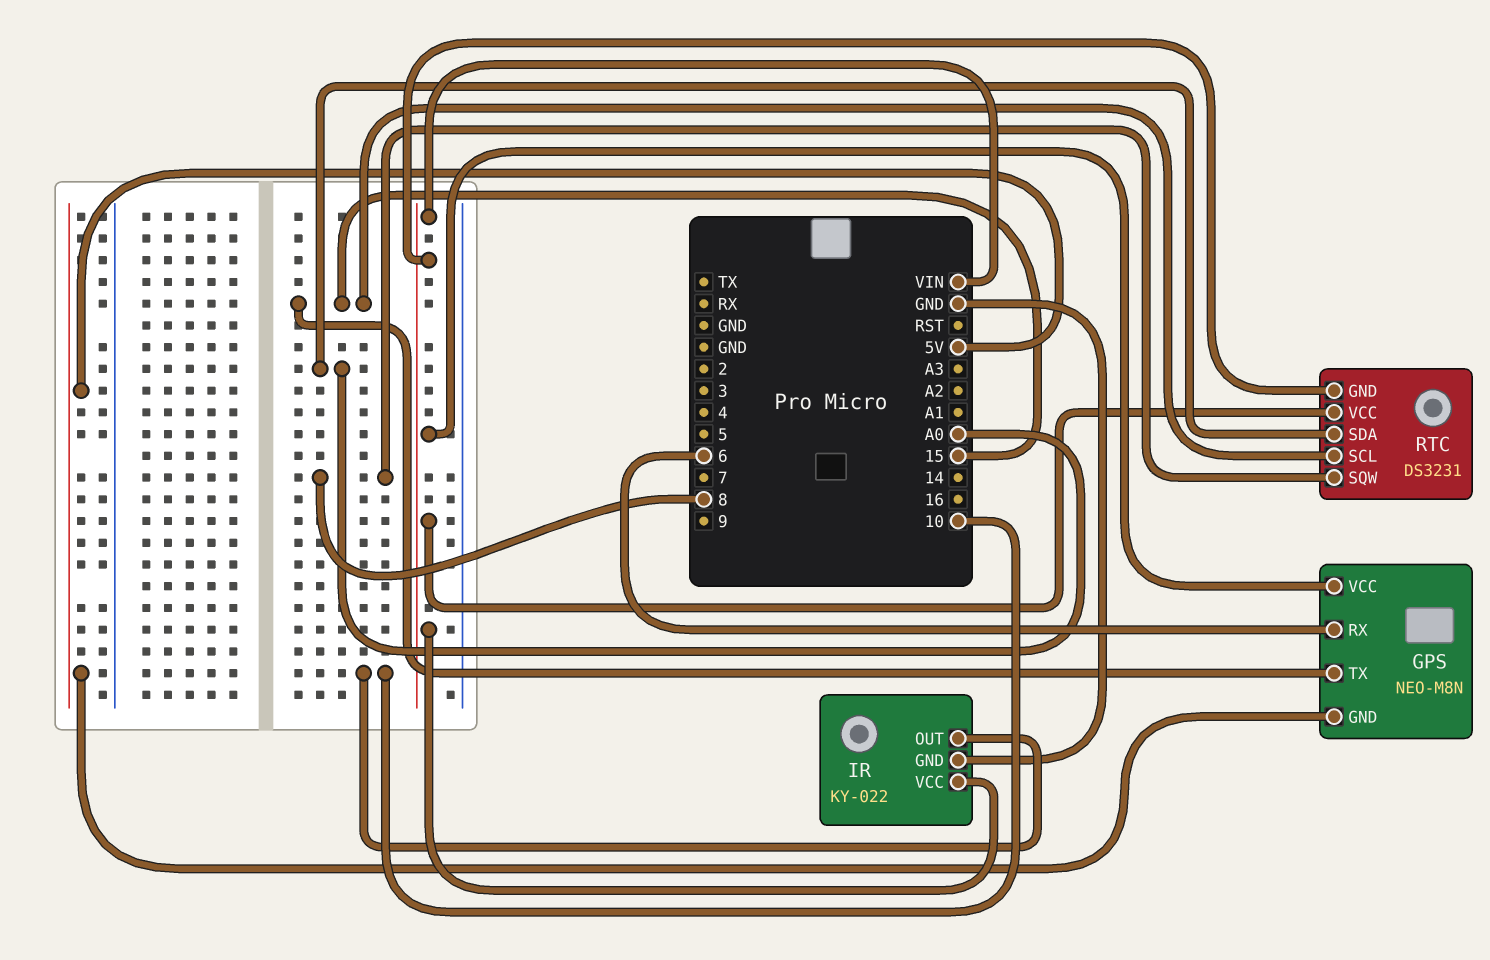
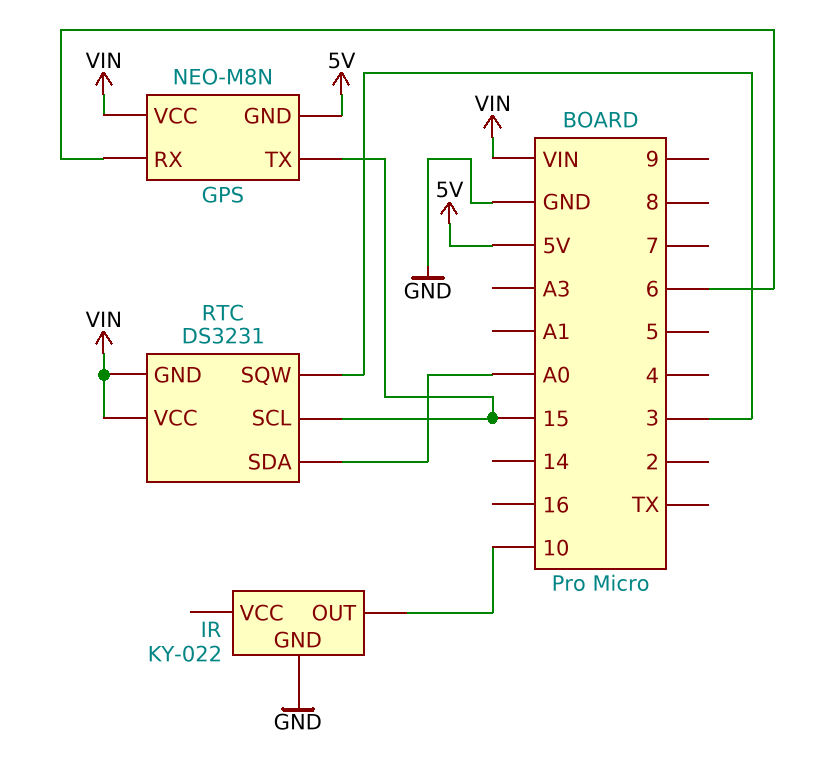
IR pin VCC: VIN -> none
RTC pin SQW: 8 -> 3

